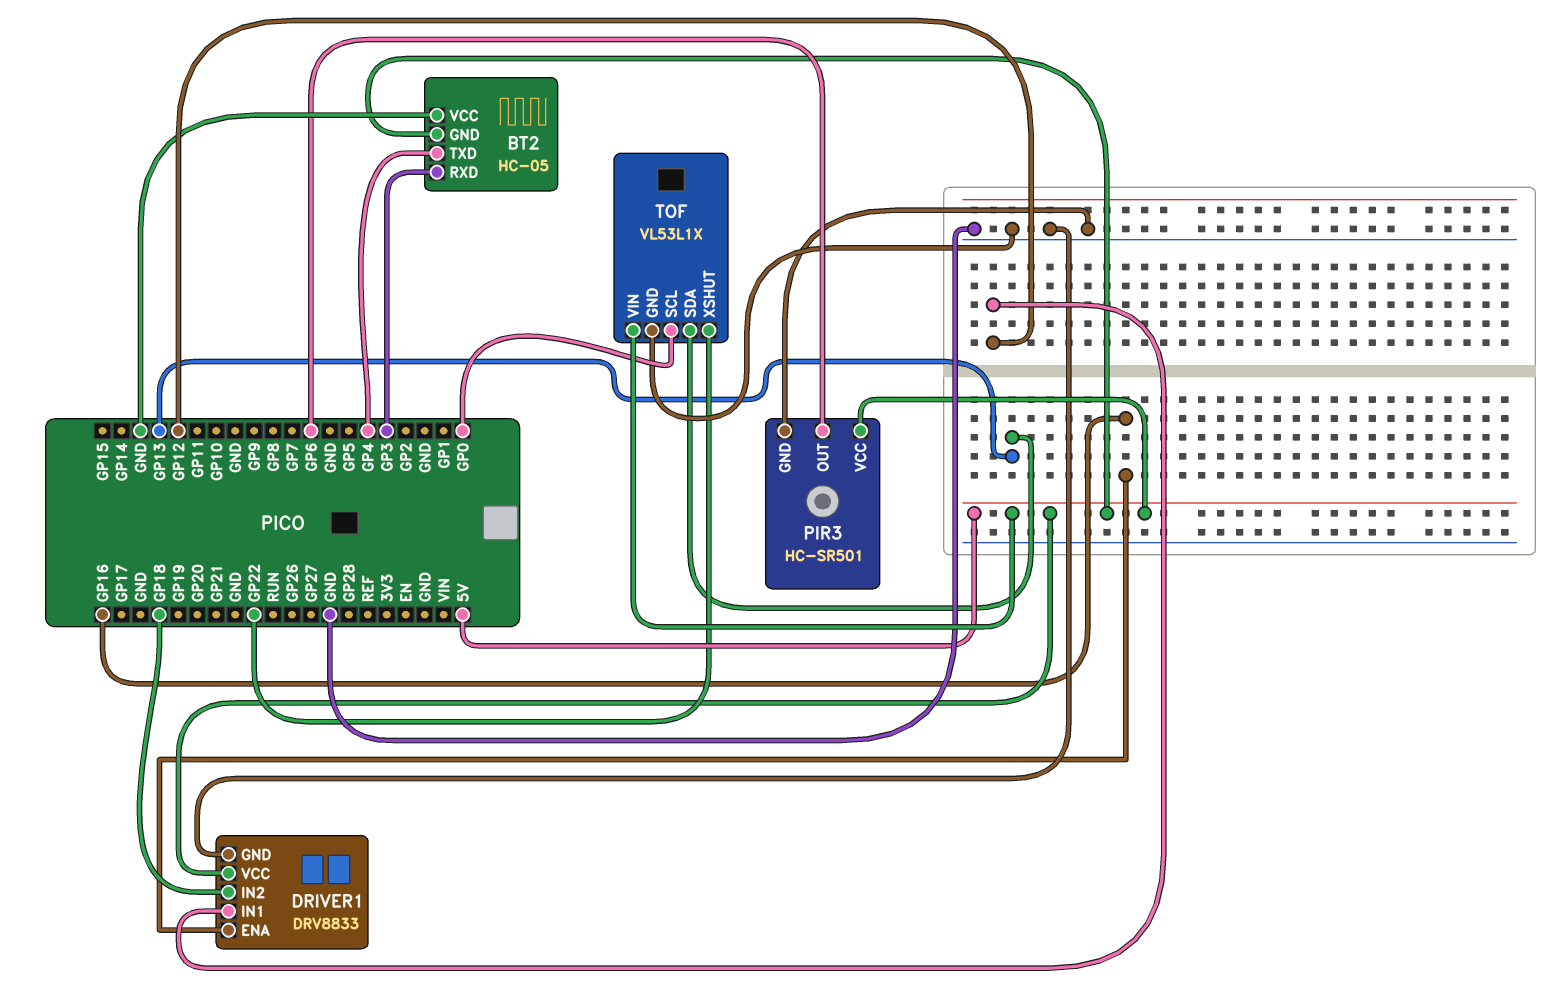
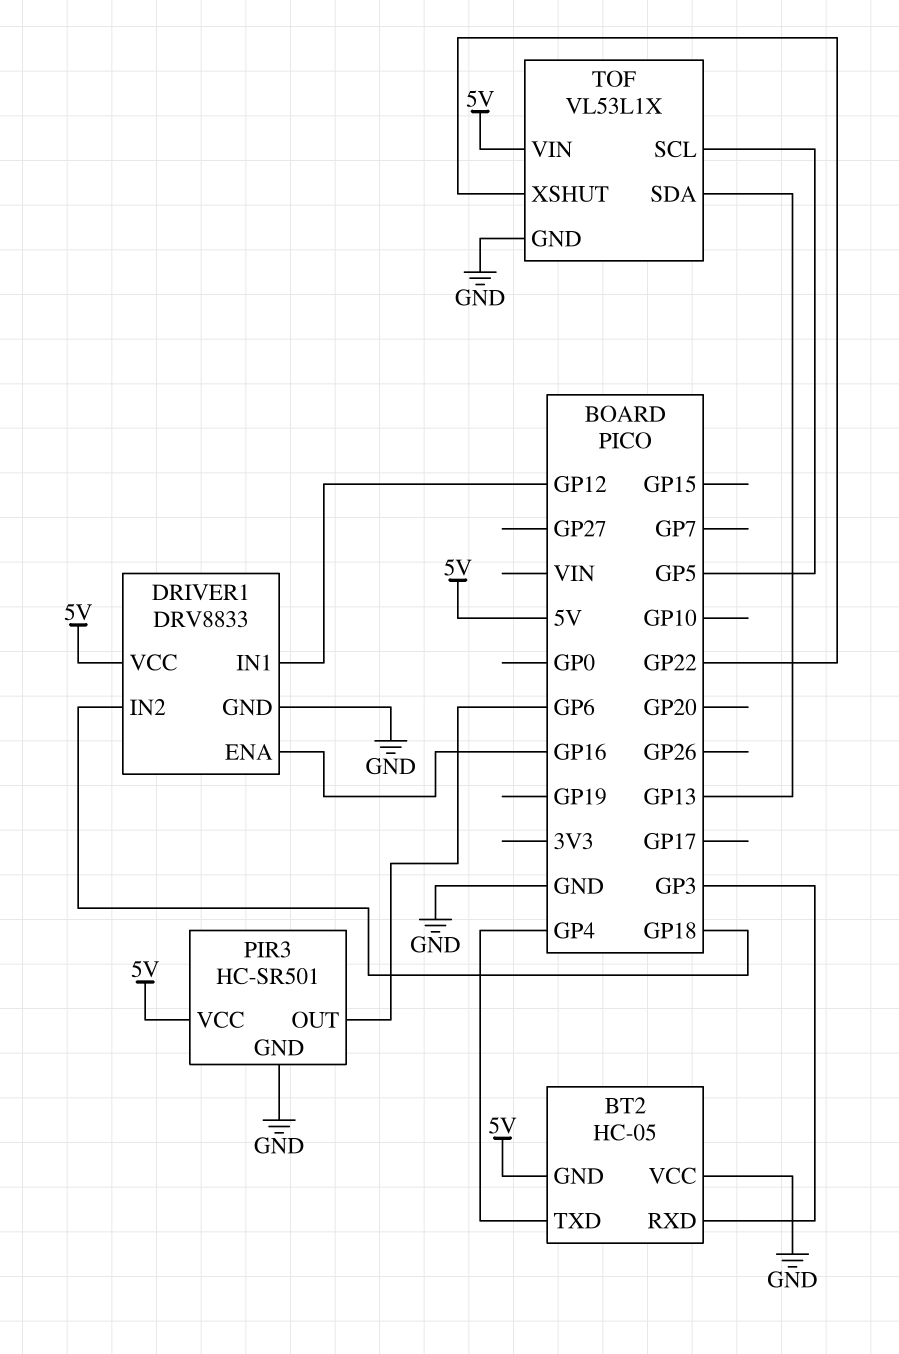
TOF pin SCL: GP0 -> GP5

